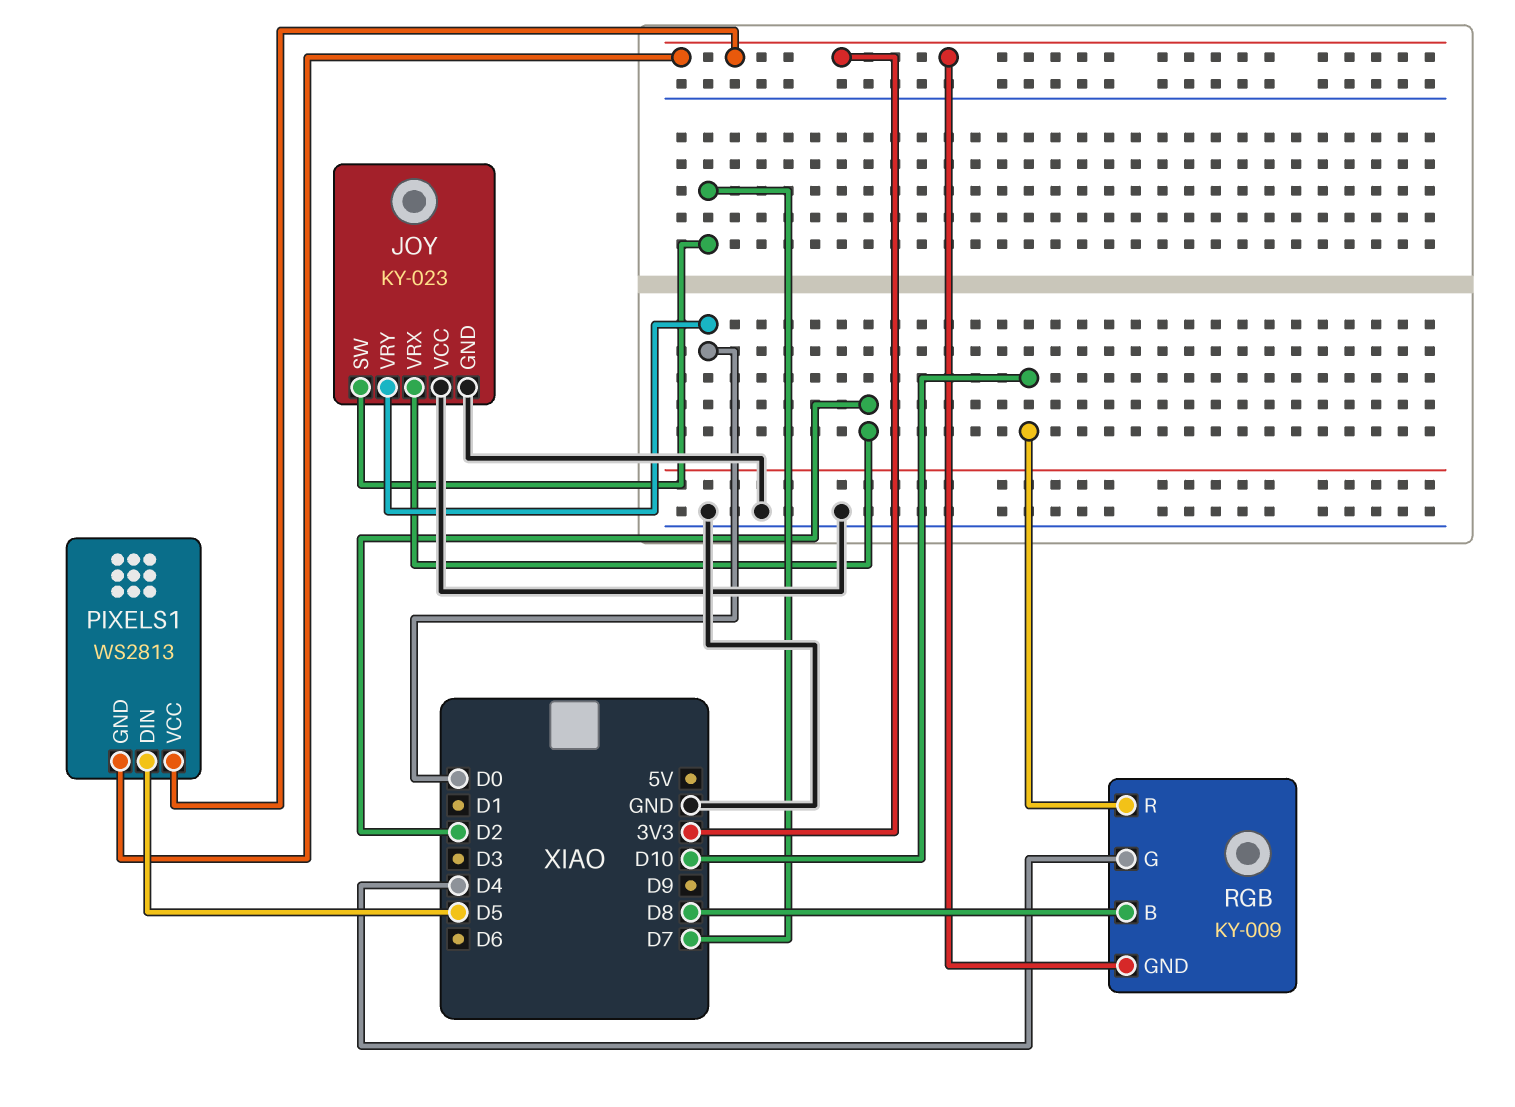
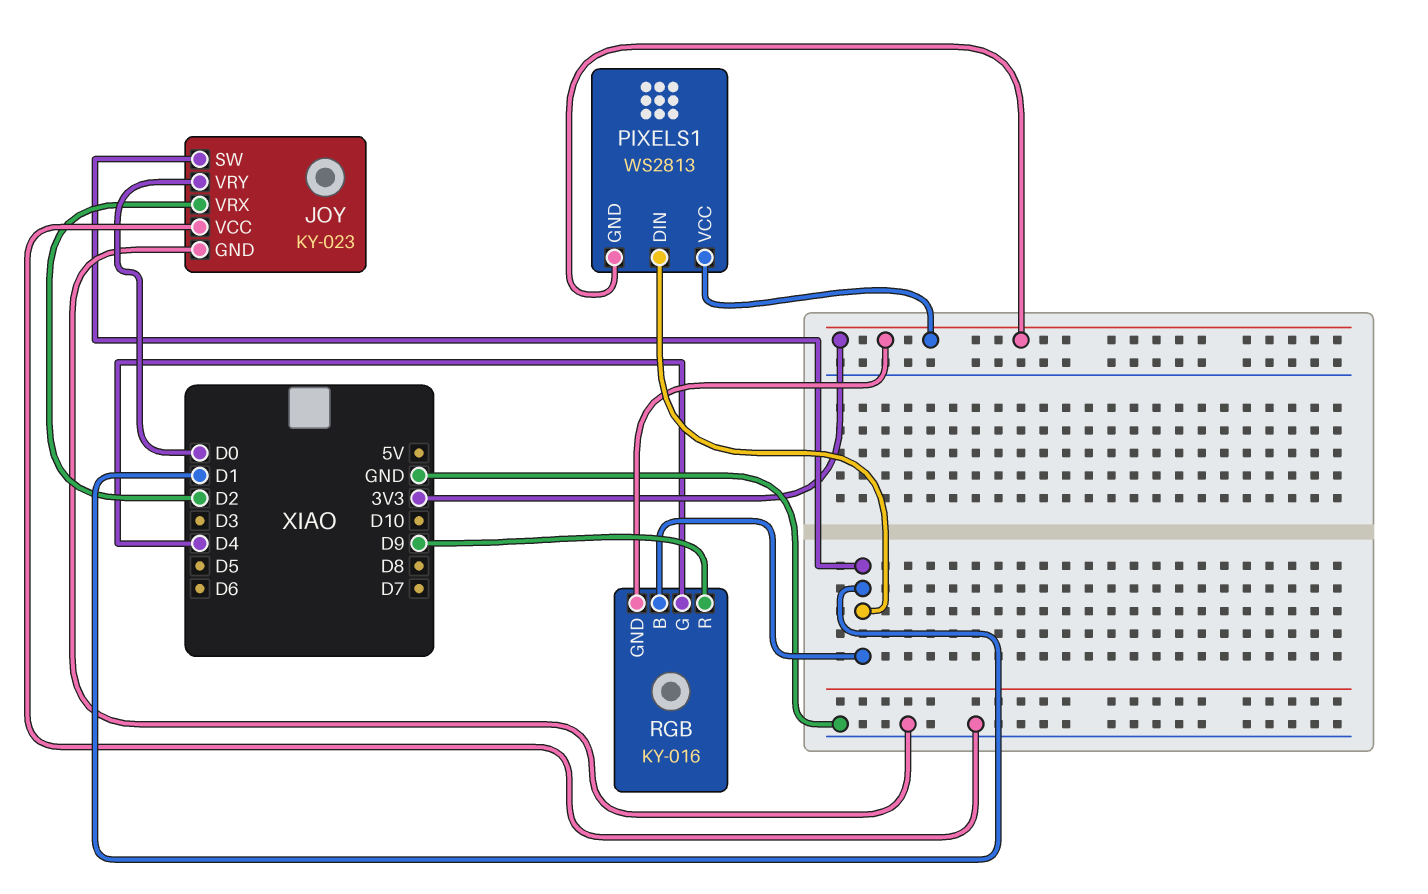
JOY pin SW: D7 -> D1
PIXELS1 pin DIN: D5 -> D1
RGB: KY-009 -> KY-016
RGB pin B: D8 -> D1
RGB pin R: D10 -> D9

